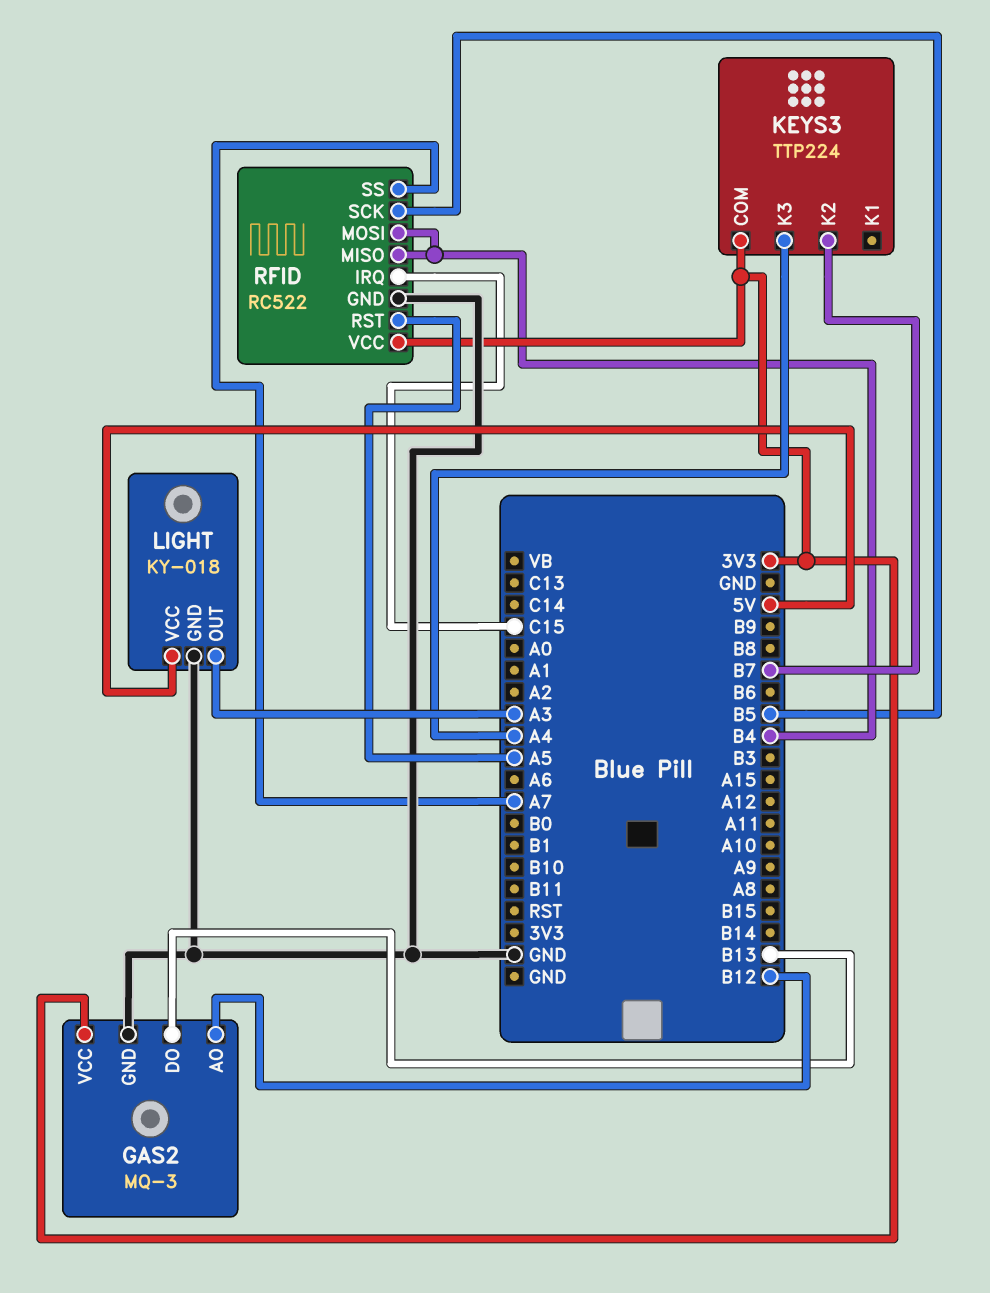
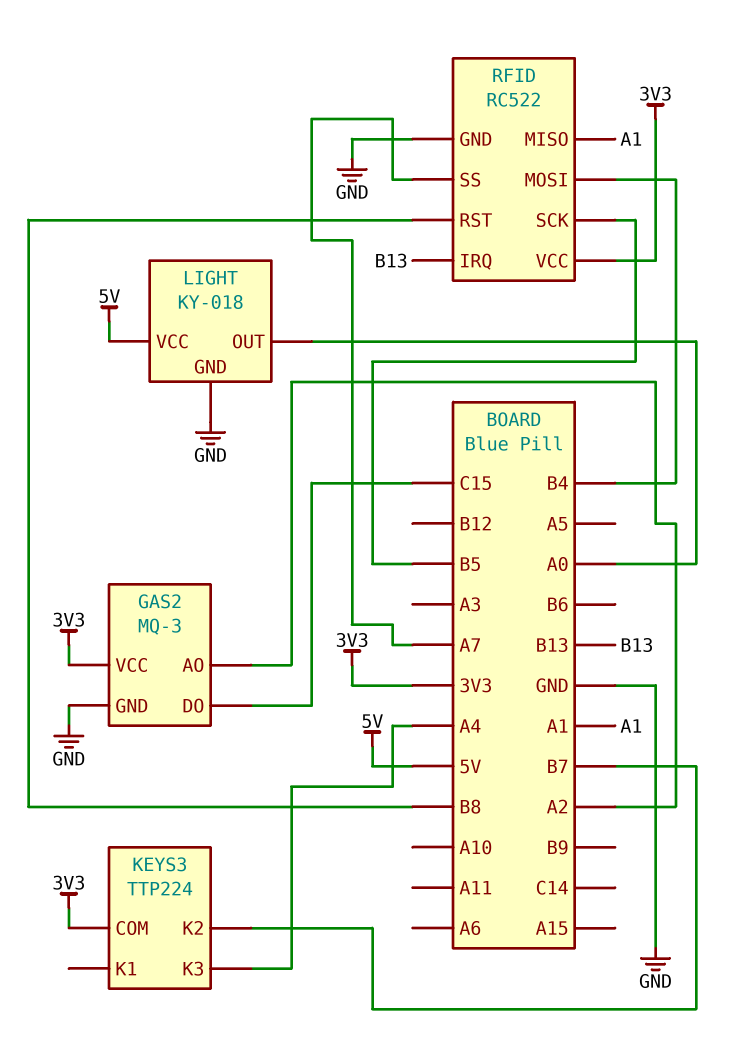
GAS2 pin AO: B12 -> A2
GAS2 pin DO: B13 -> C15
LIGHT pin OUT: A3 -> A0
RFID pin IRQ: C15 -> B13
RFID pin MISO: B4 -> A1
RFID pin RST: A5 -> B8

